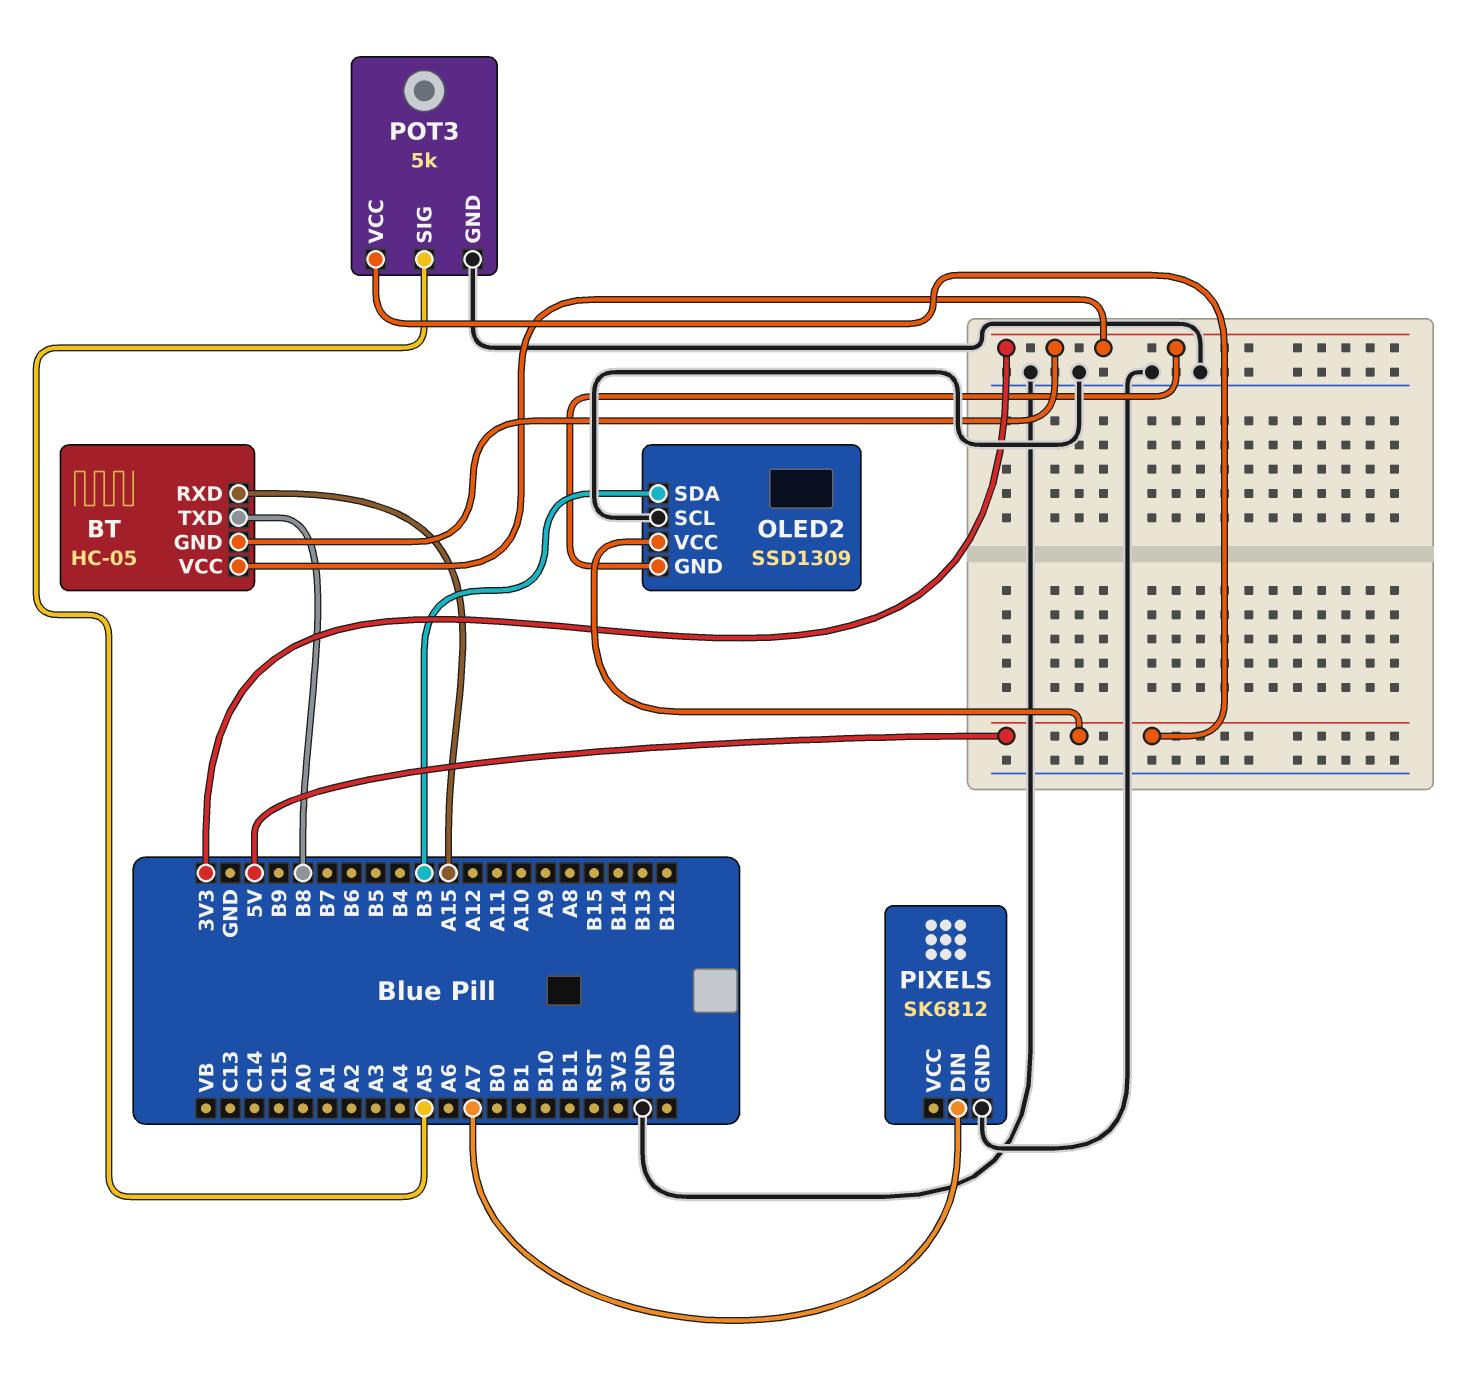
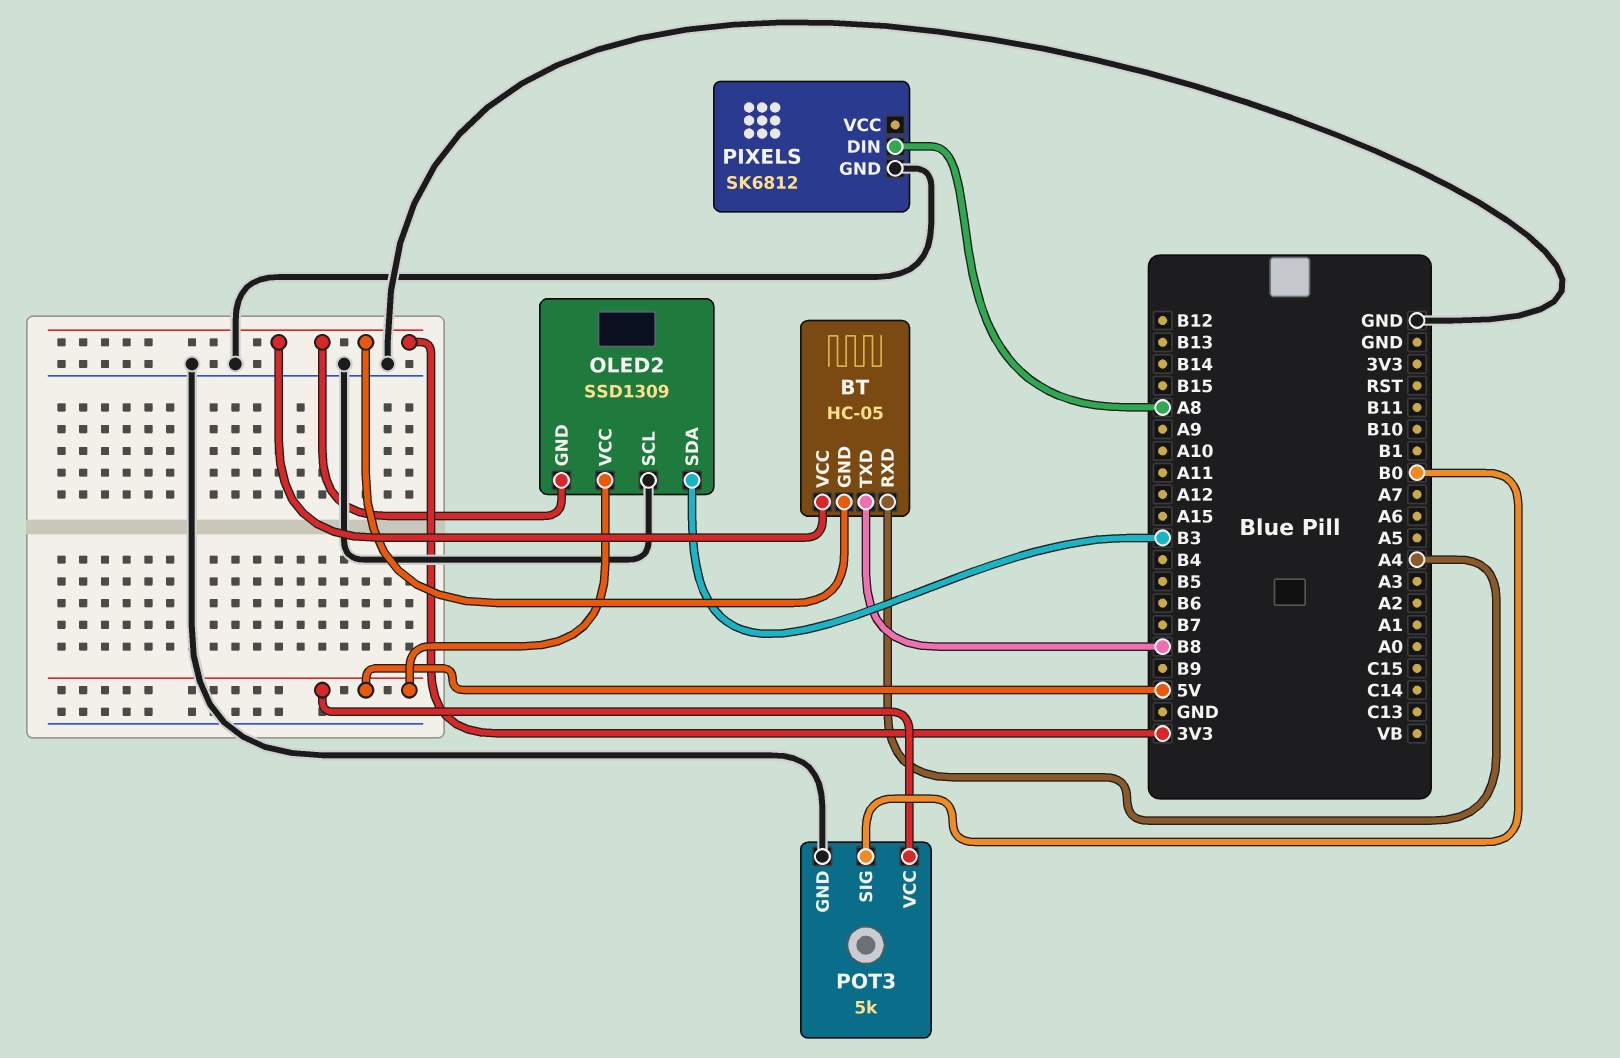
BT pin RXD: A15 -> A4
PIXELS pin DIN: A7 -> A8
POT3 pin SIG: A5 -> B0

